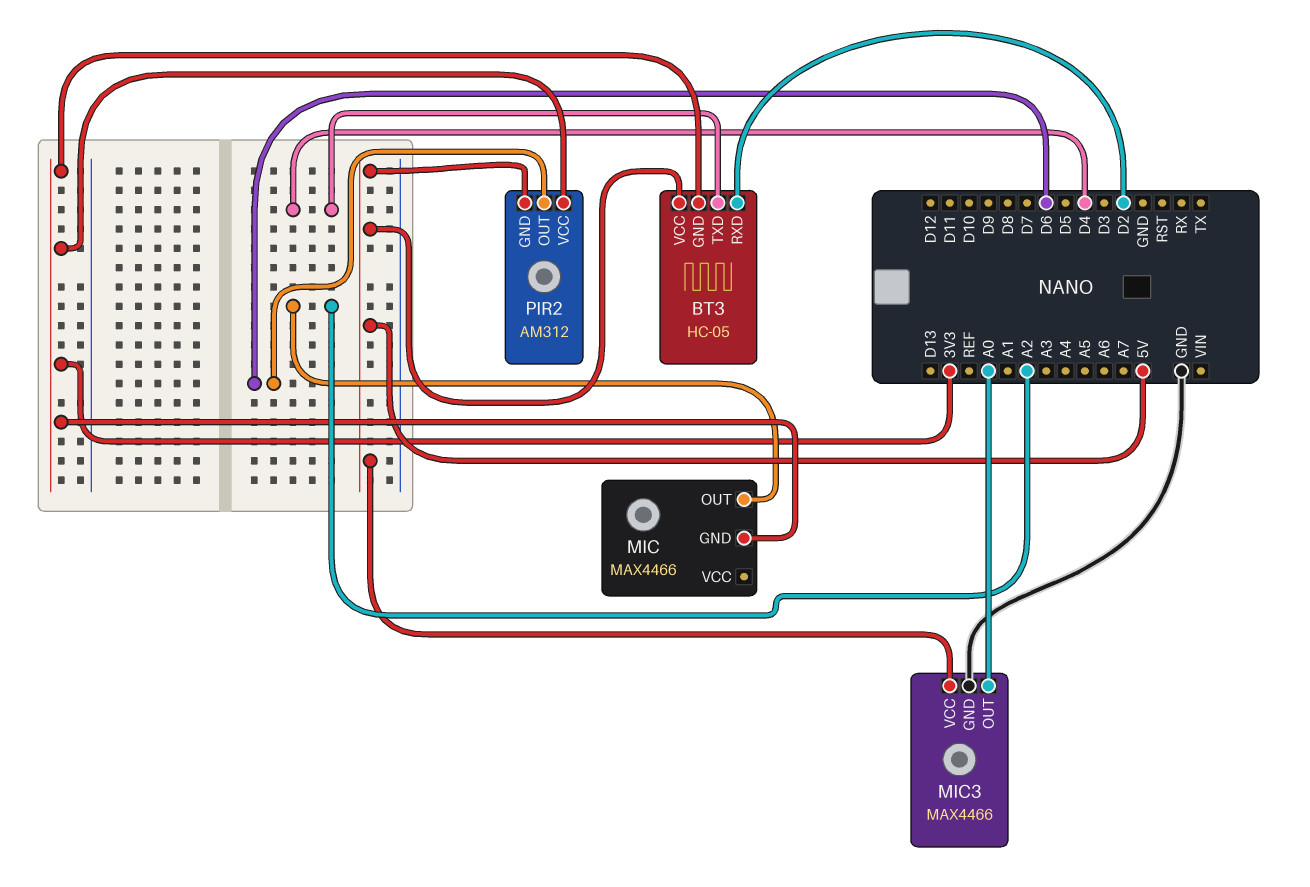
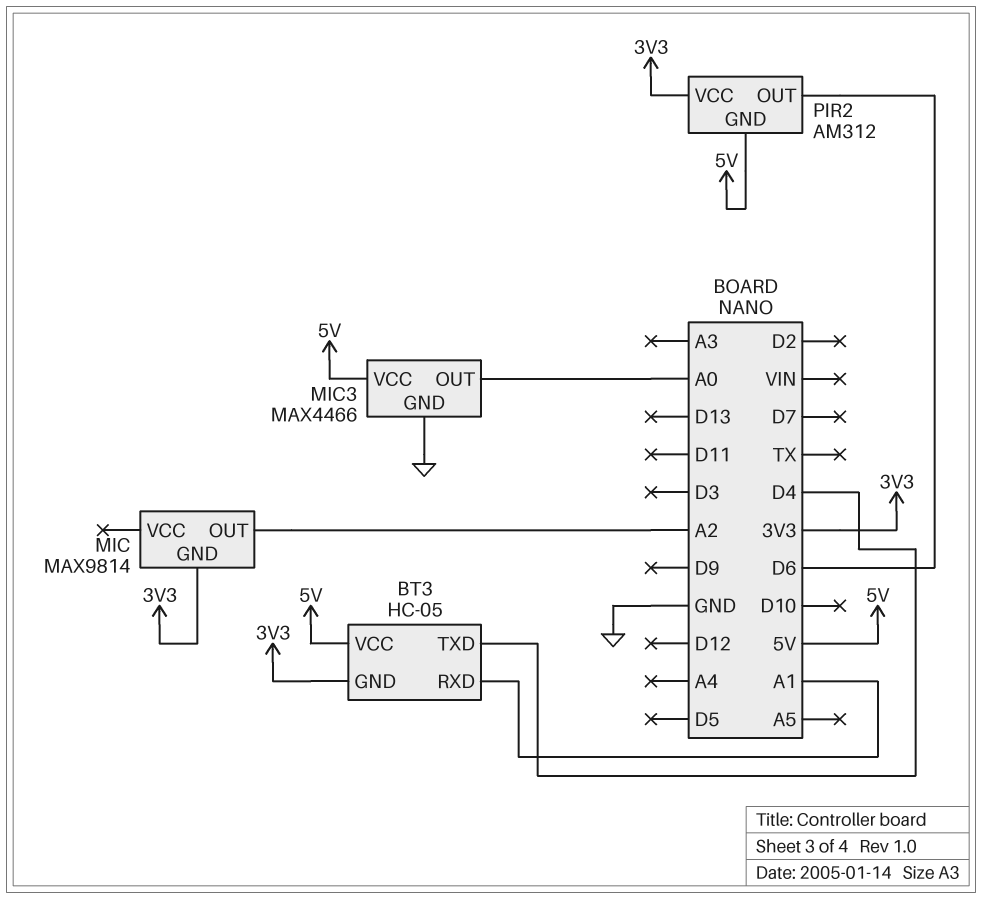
BT3 pin RXD: D2 -> A1
MIC: MAX4466 -> MAX9814

